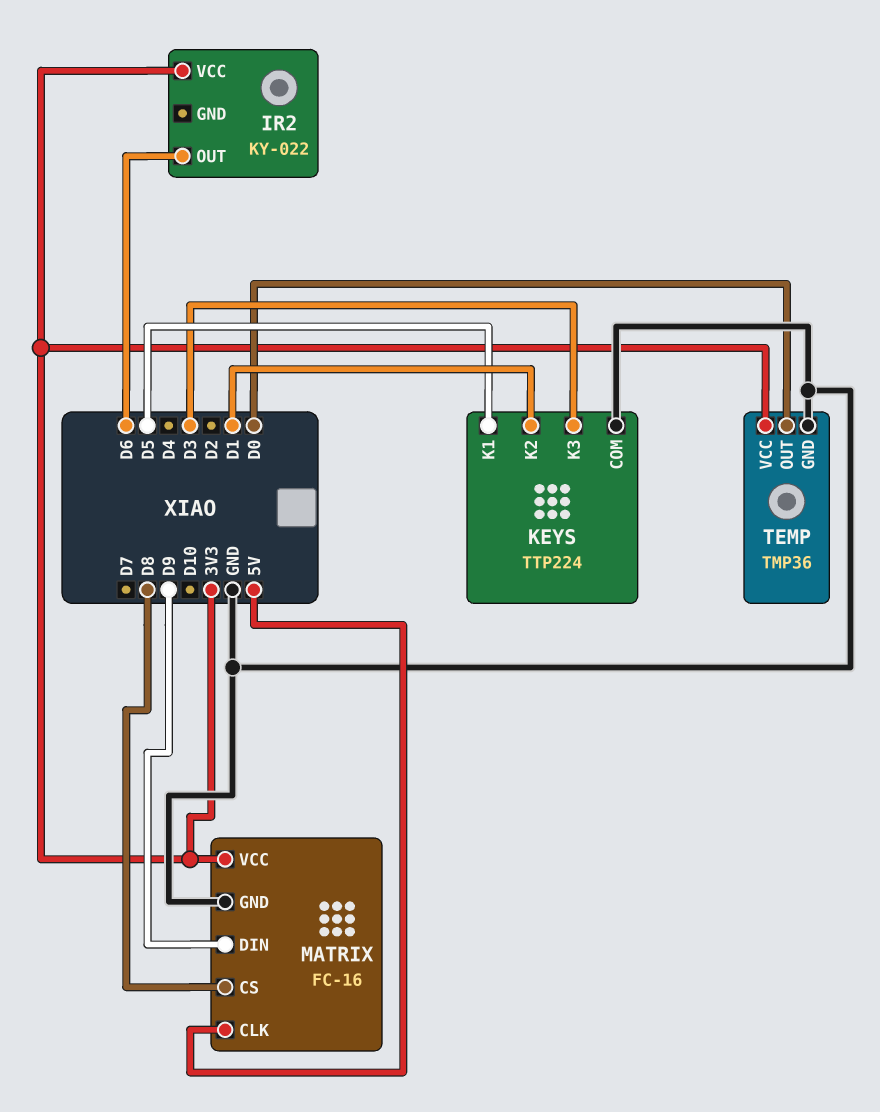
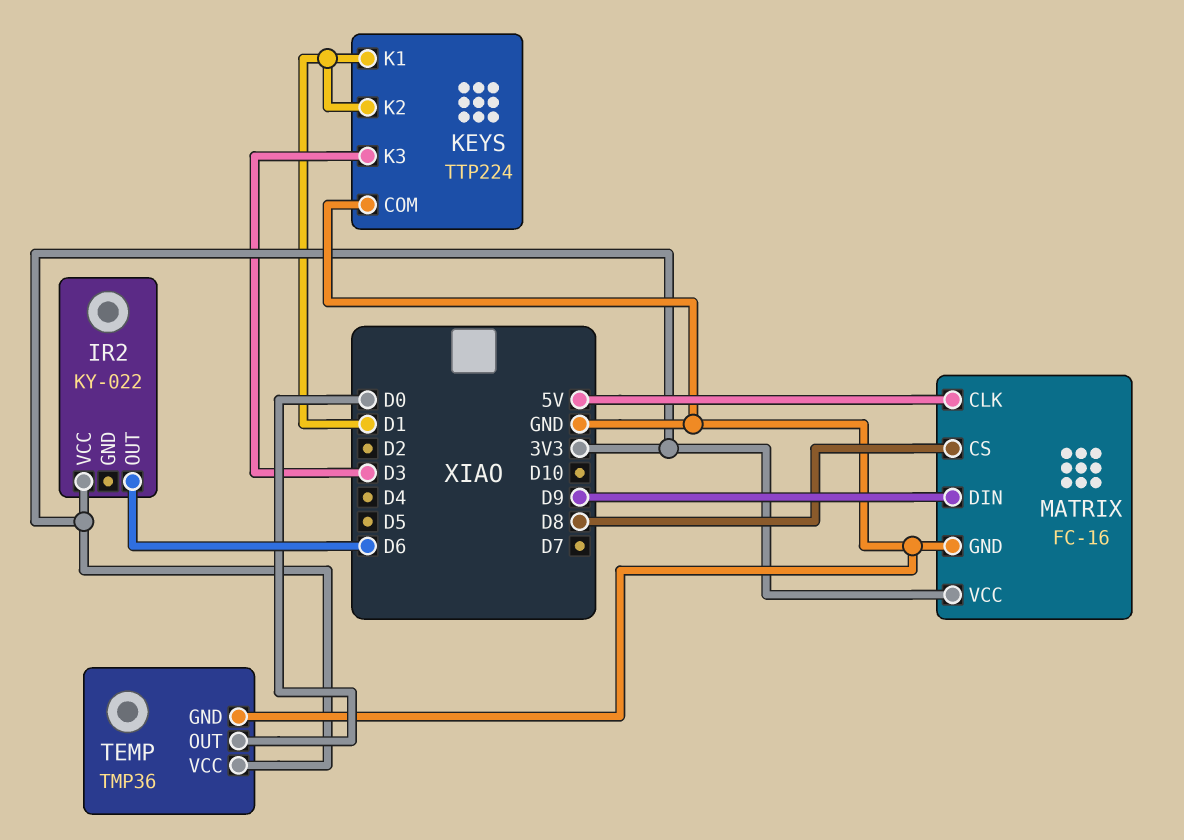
KEYS pin K1: D5 -> D1

